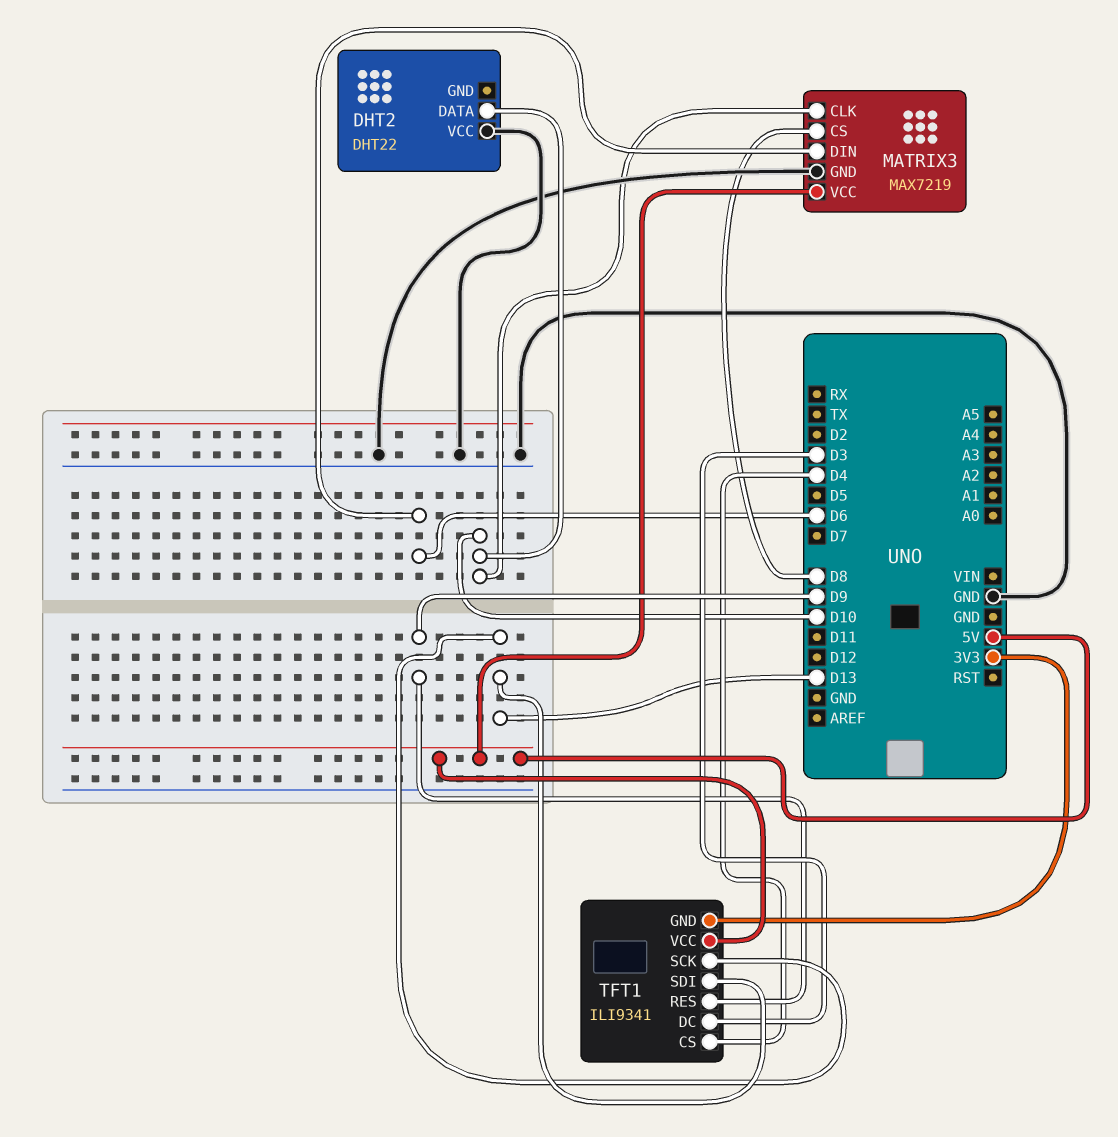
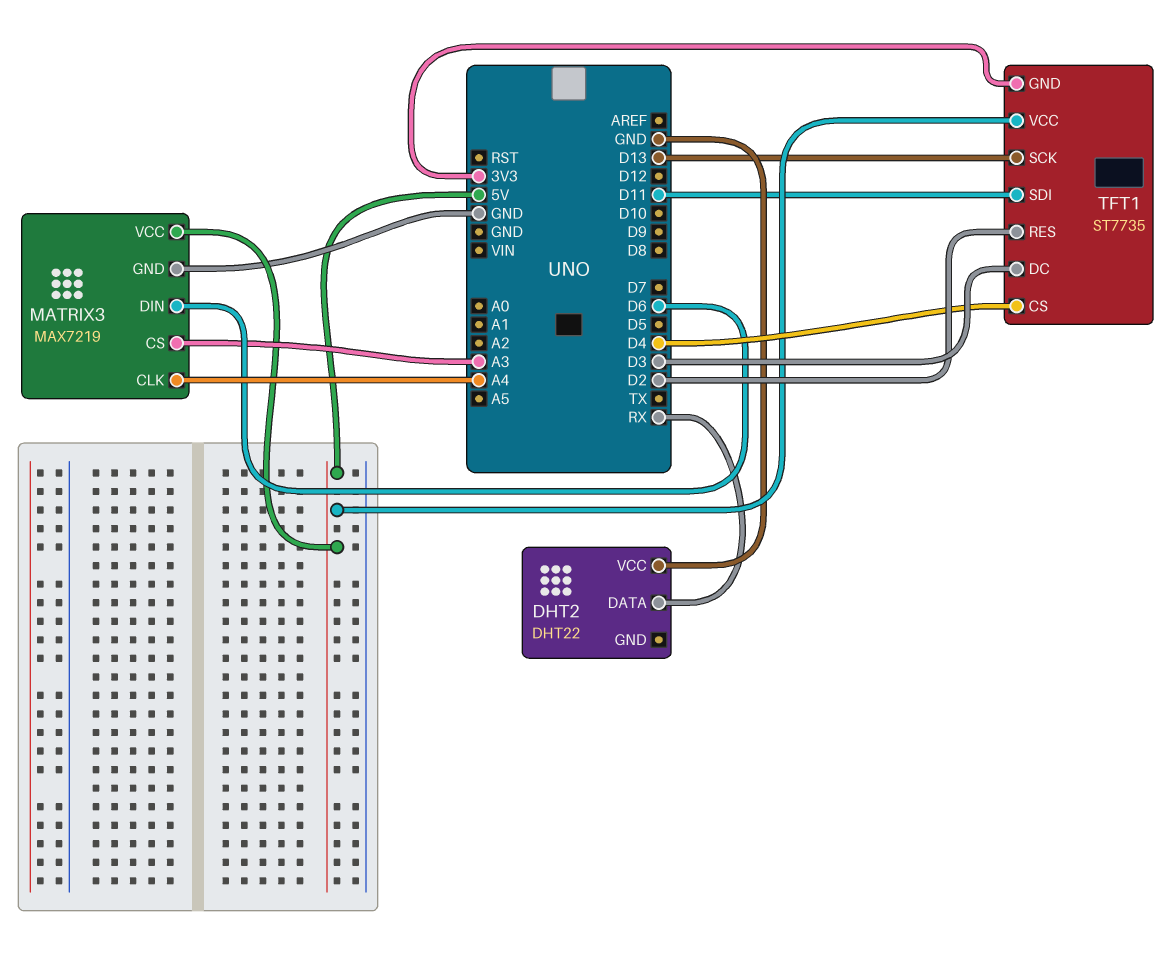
DHT2 pin DATA: D10 -> RX
MATRIX3 pin CLK: D10 -> A4
MATRIX3 pin CS: D8 -> A3
TFT1: ILI9341 -> ST7735
TFT1 pin RES: D9 -> D2
TFT1 pin SDI: D13 -> D11

